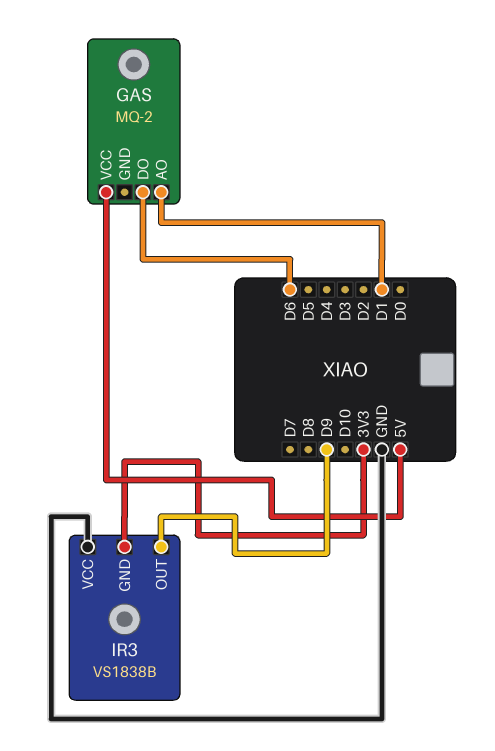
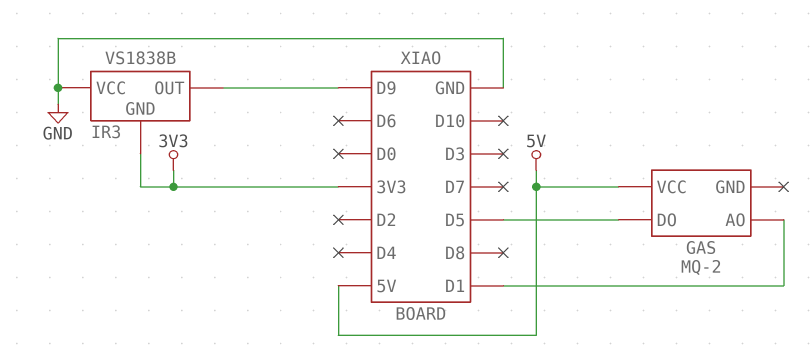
GAS pin DO: D6 -> D5

